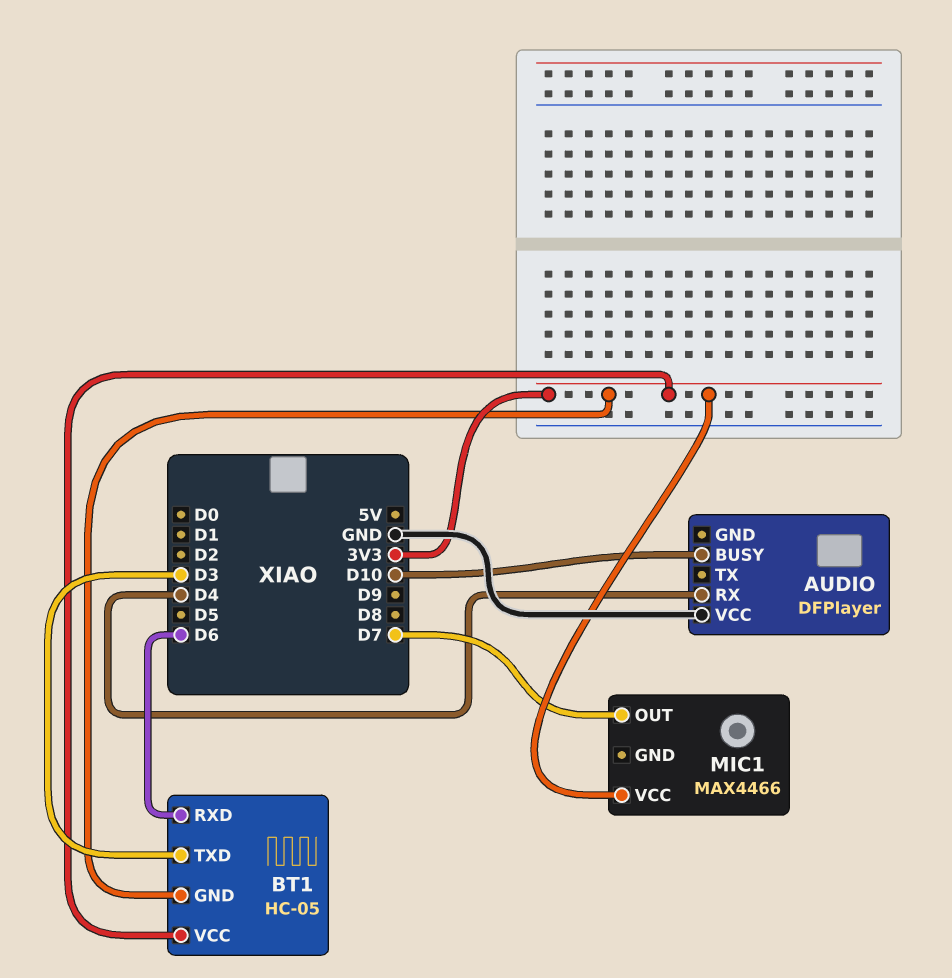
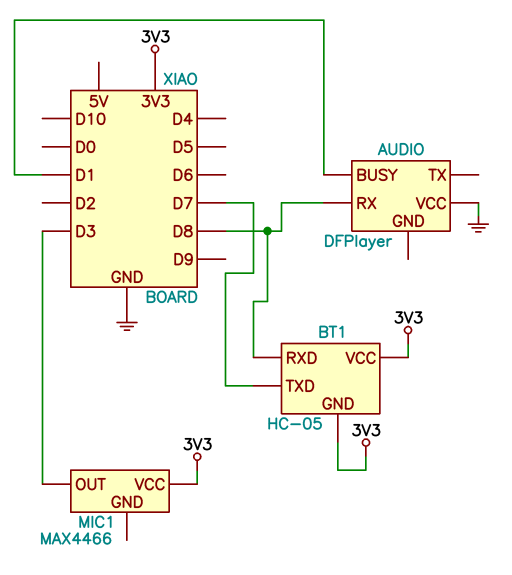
AUDIO pin BUSY: D10 -> D1
AUDIO pin RX: D4 -> D8
BT1 pin RXD: D6 -> D8
BT1 pin TXD: D3 -> D7
MIC1 pin OUT: D7 -> D3

